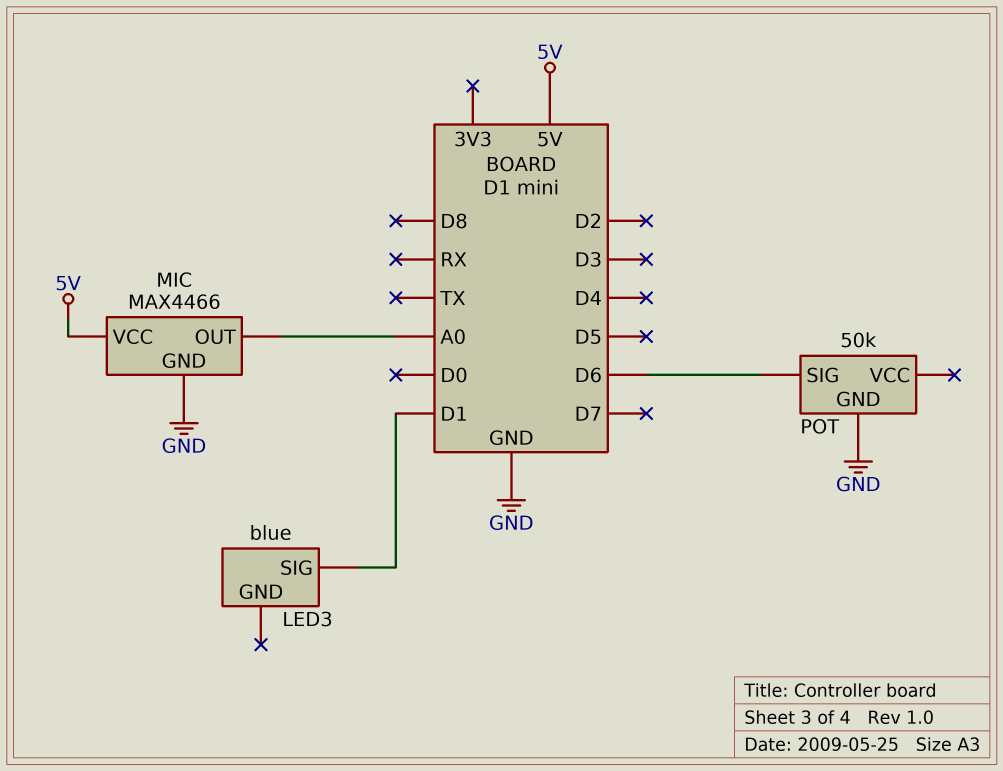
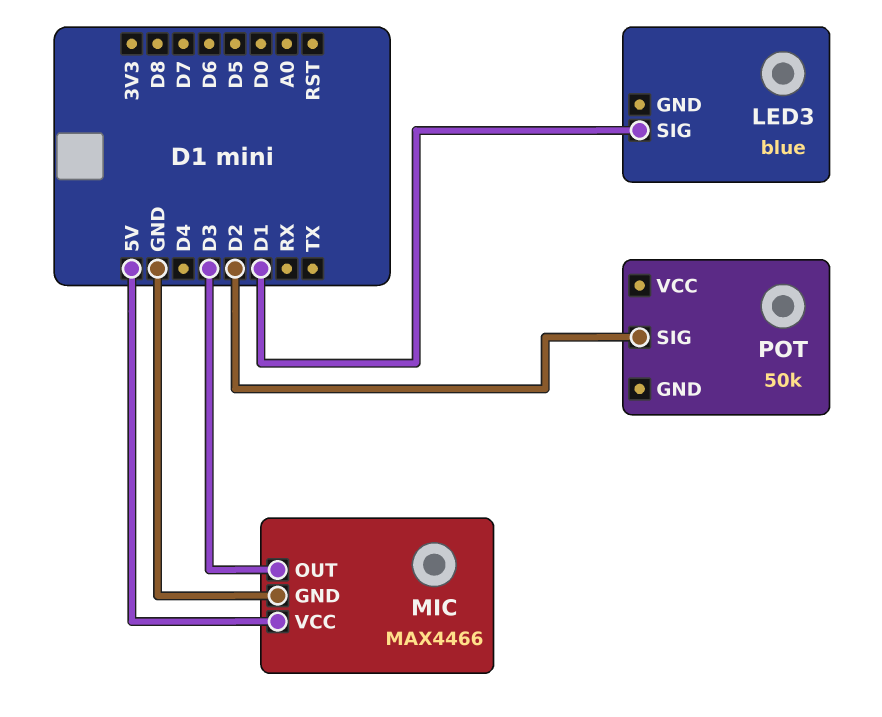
MIC pin OUT: A0 -> D3
POT pin GND: GND -> none
POT pin SIG: D6 -> D2

